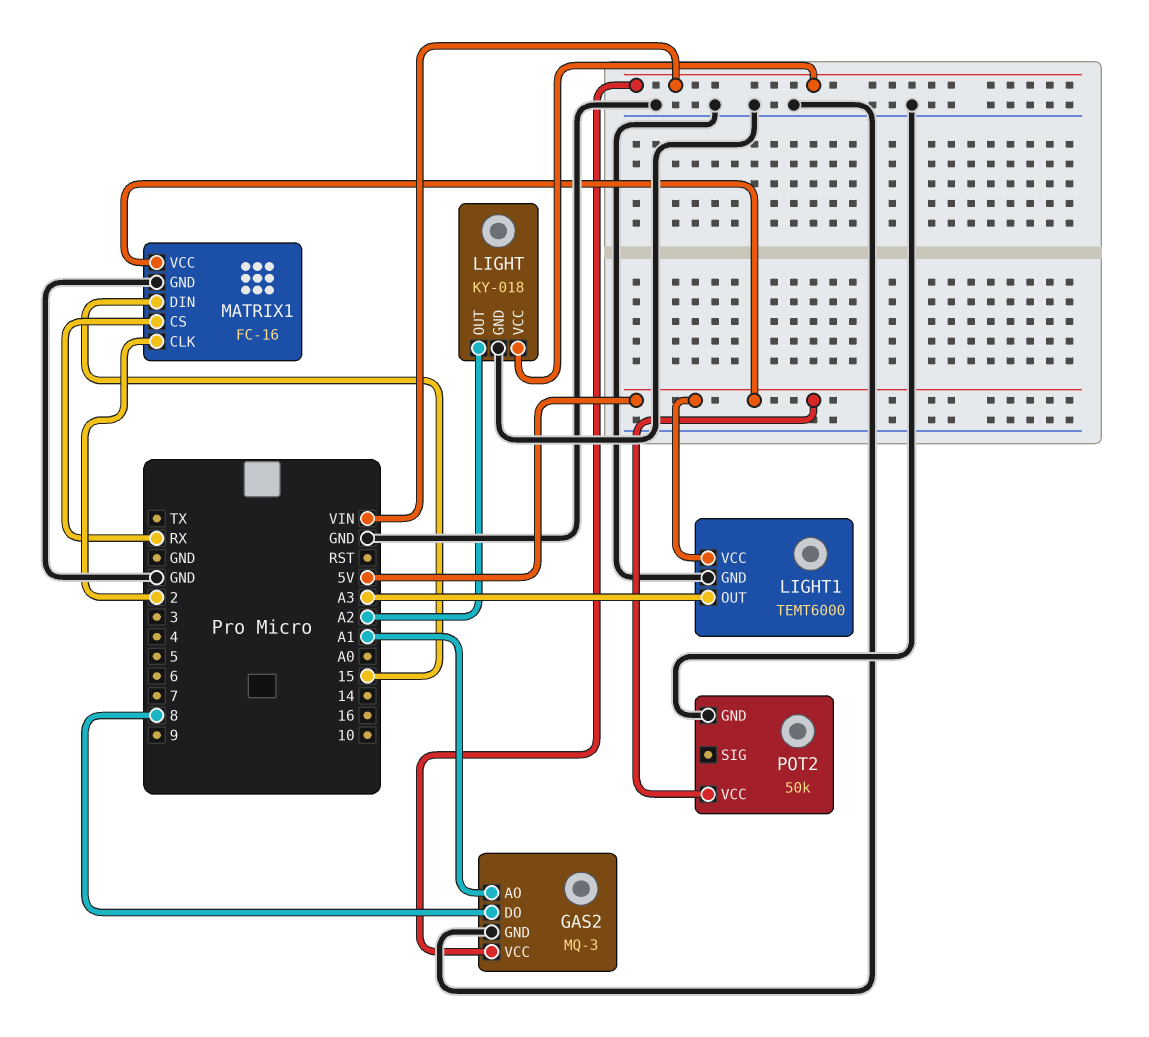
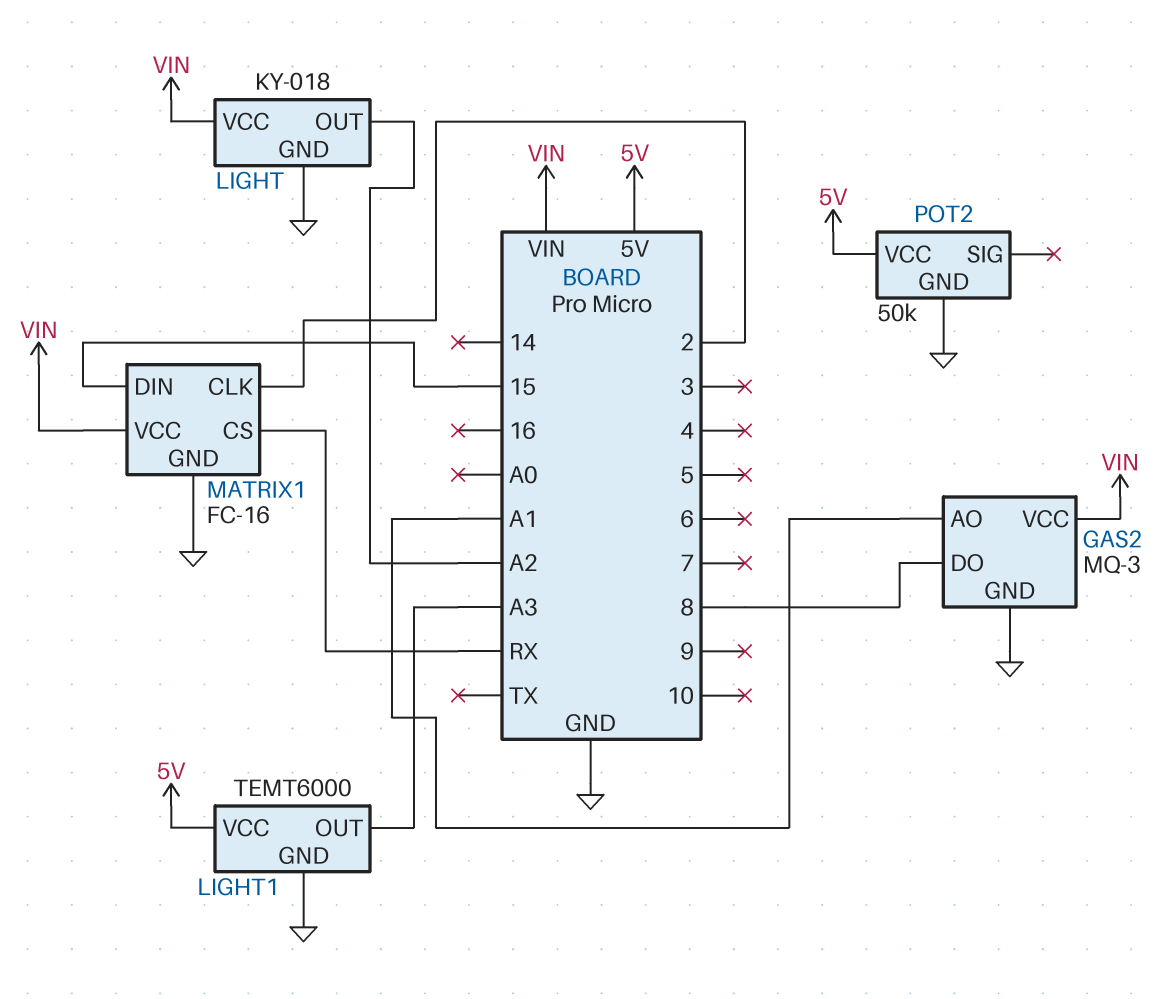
MATRIX1 pin VCC: 5V -> VIN

